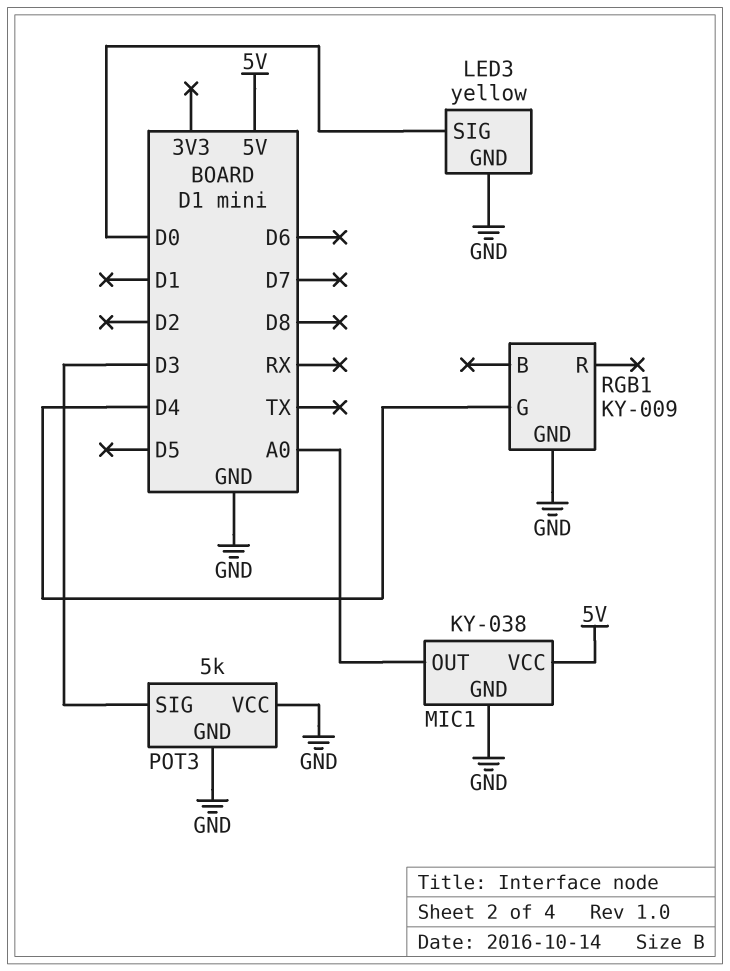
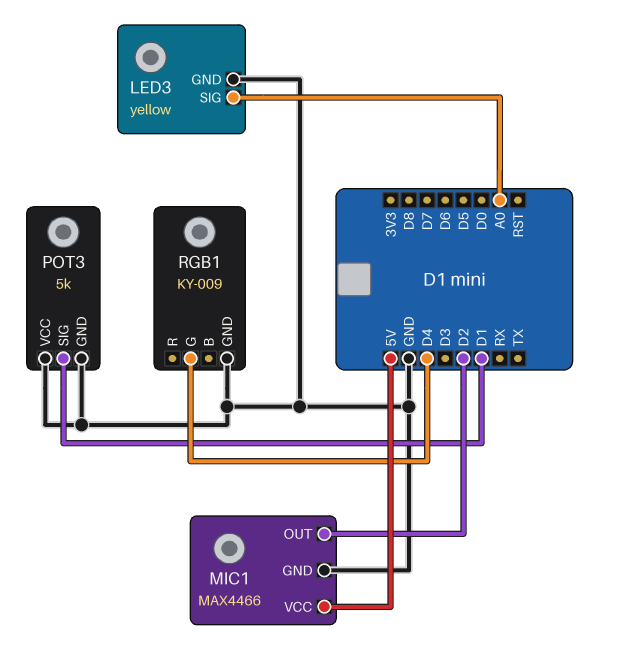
LED3 pin SIG: D0 -> A0
MIC1: KY-038 -> MAX4466
MIC1 pin OUT: A0 -> D2
POT3 pin SIG: D3 -> D1

